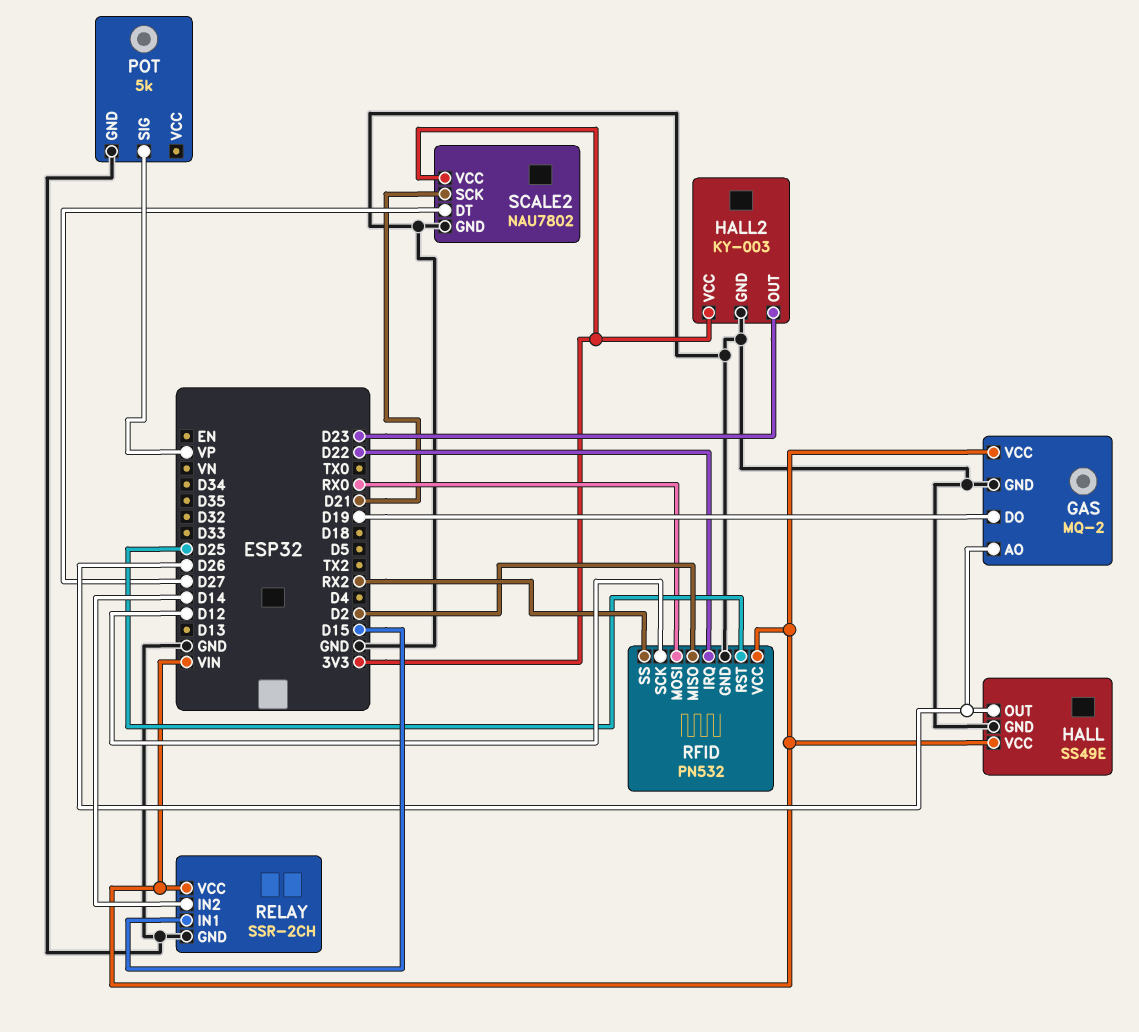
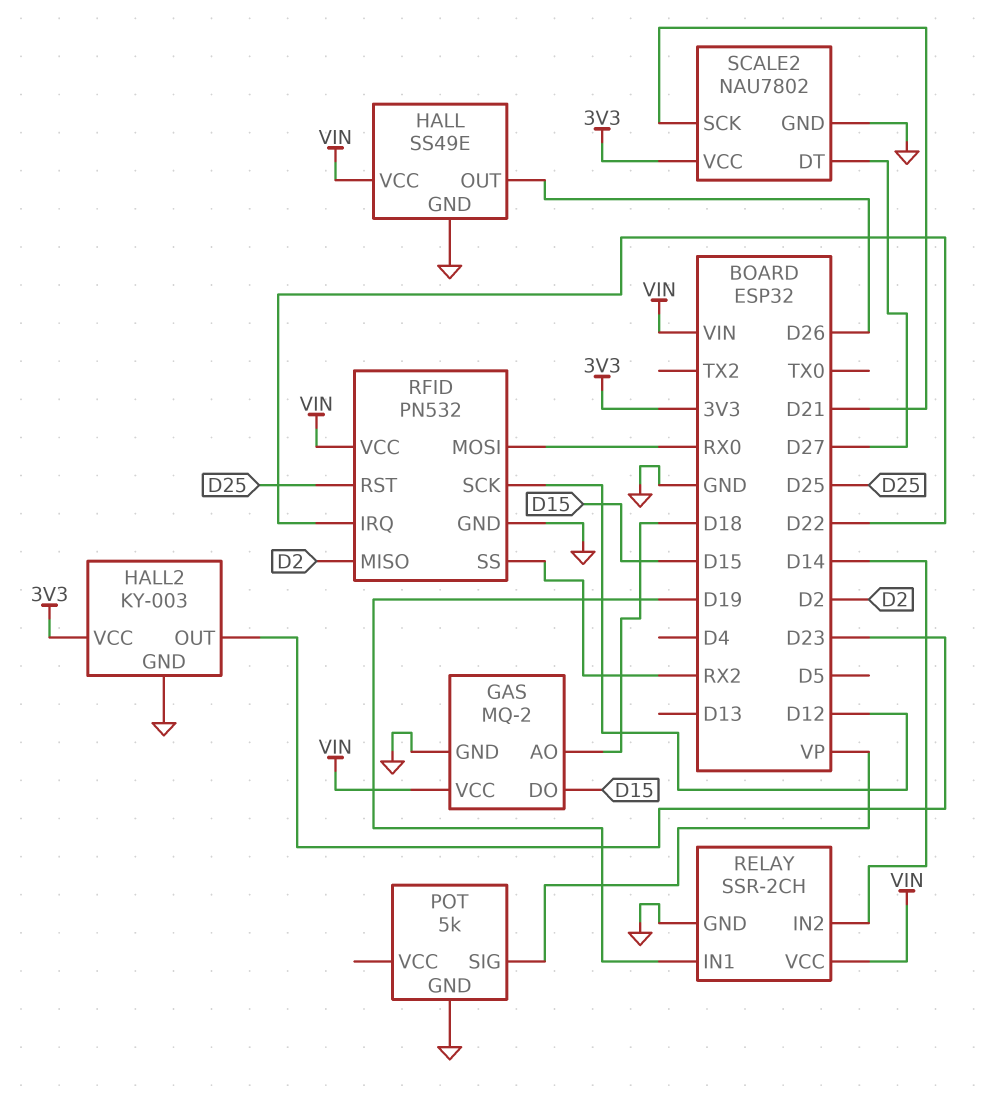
GAS pin AO: D26 -> D18
GAS pin DO: D19 -> D15
RELAY pin IN1: D15 -> D19

